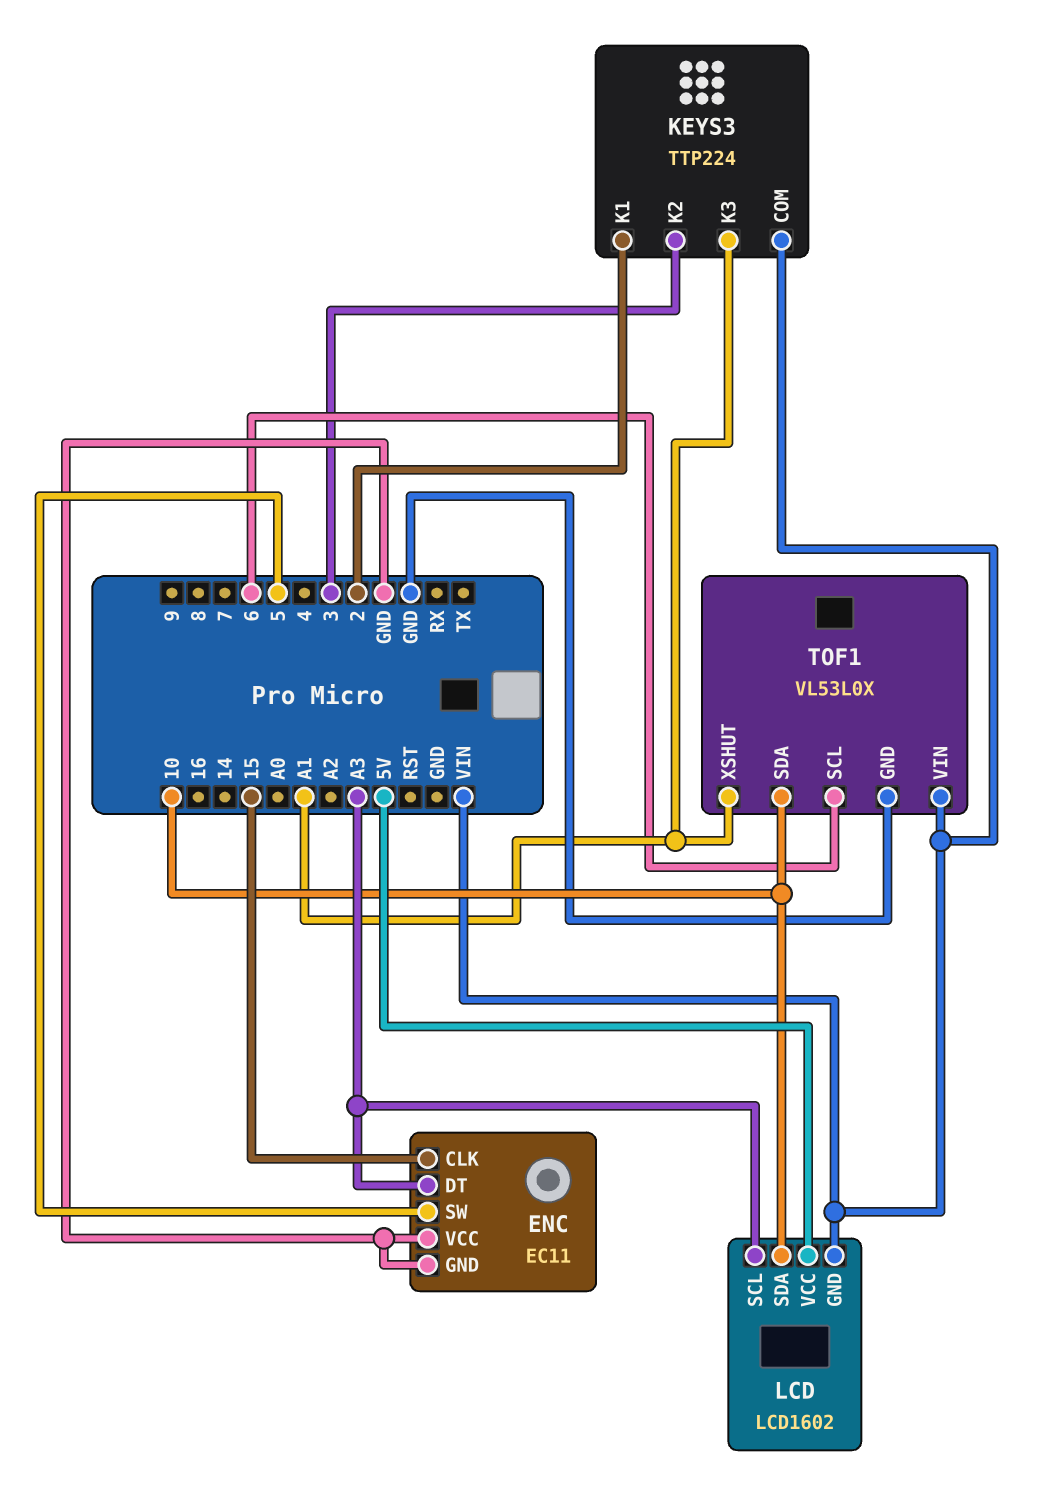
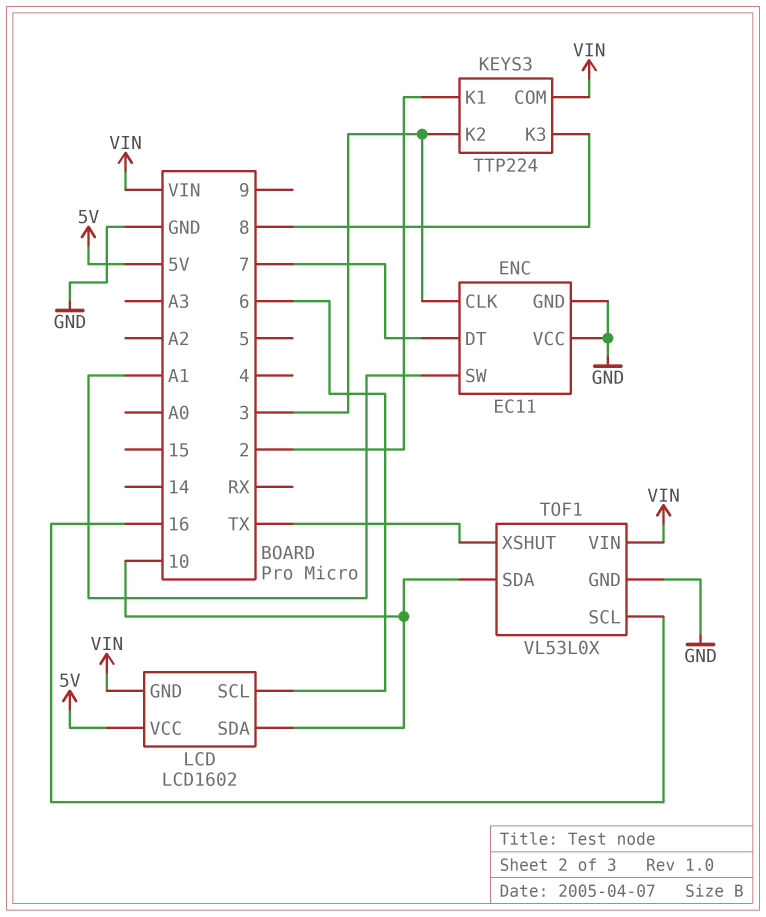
ENC pin CLK: 15 -> 3
ENC pin DT: A3 -> 7
ENC pin SW: 5 -> A1
KEYS3 pin K3: A1 -> 8
LCD pin SCL: A3 -> 6
TOF1 pin SCL: 6 -> 16
TOF1 pin XSHUT: A1 -> TX

